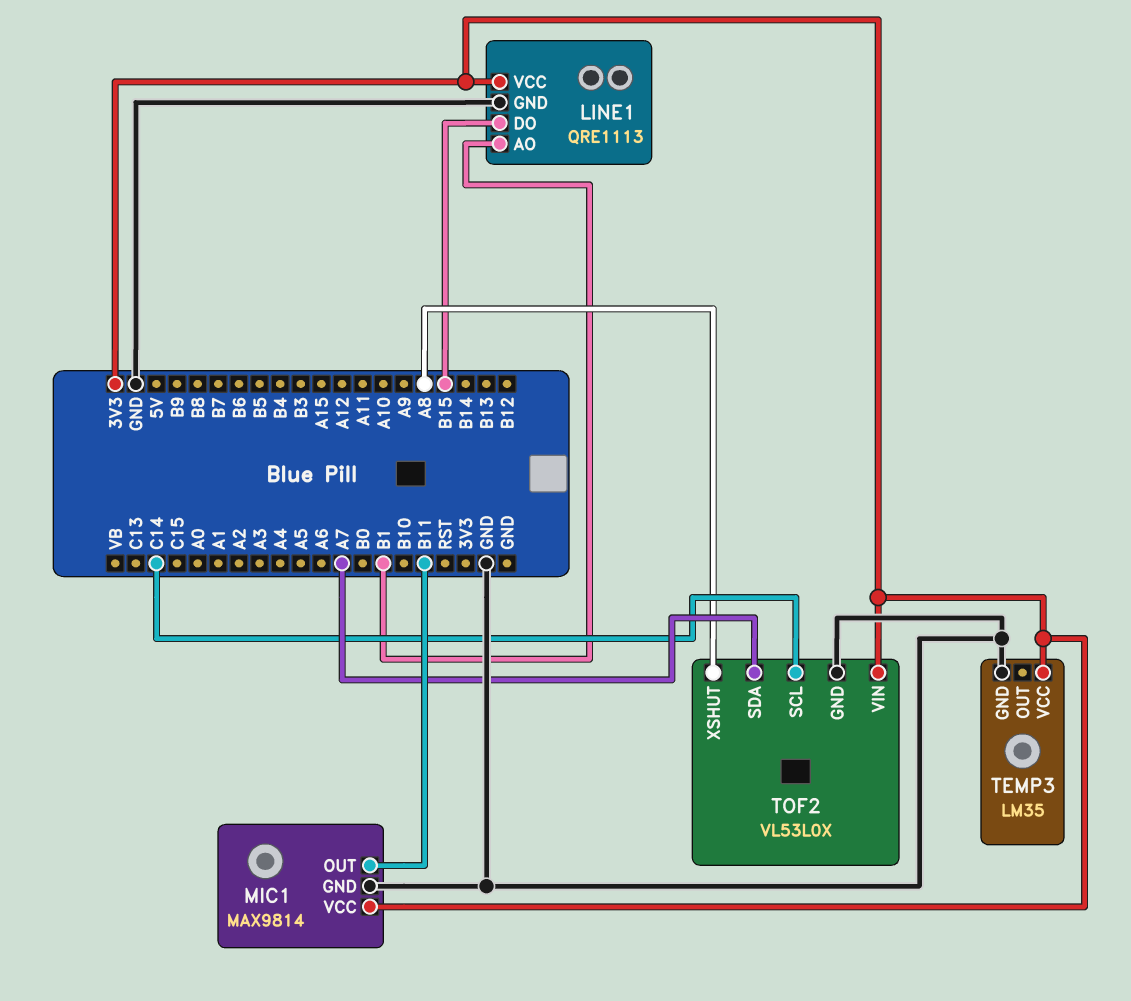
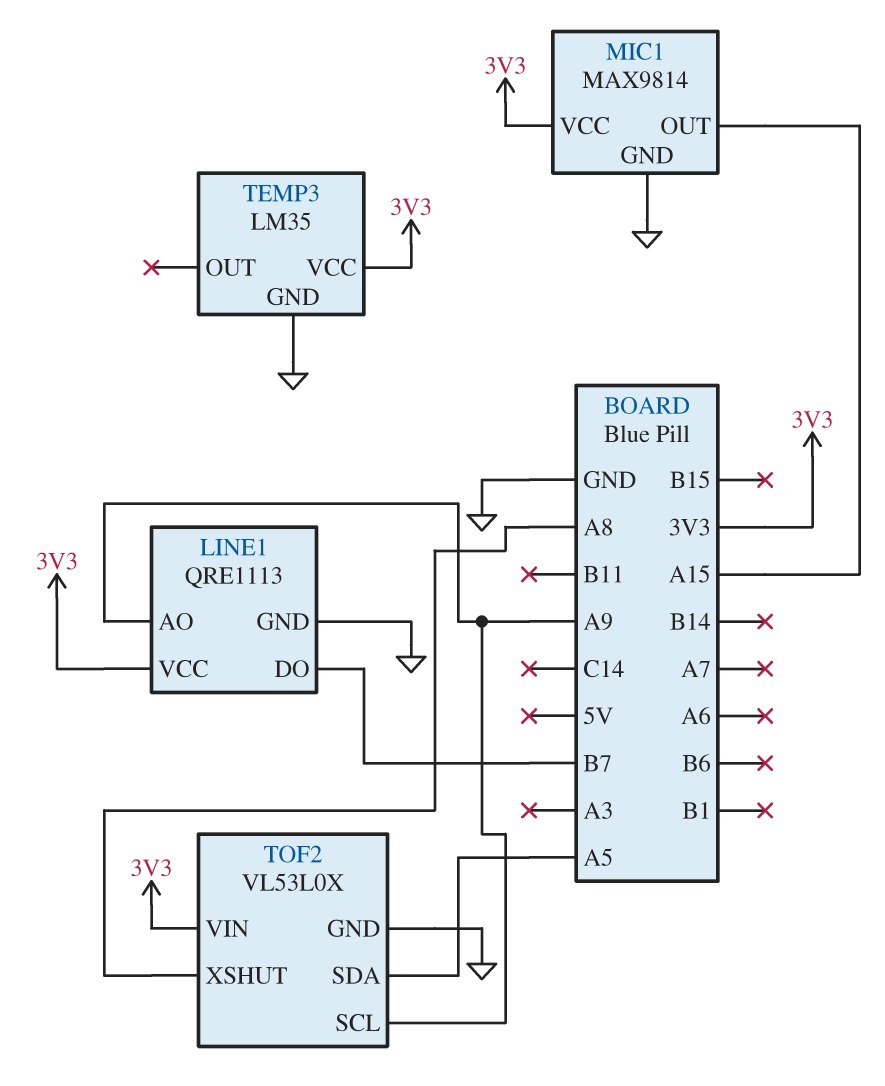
LINE1 pin AO: B1 -> A9
LINE1 pin DO: B15 -> B7
MIC1 pin OUT: B11 -> A15
TOF2 pin SCL: C14 -> A9
TOF2 pin SDA: A7 -> A5

